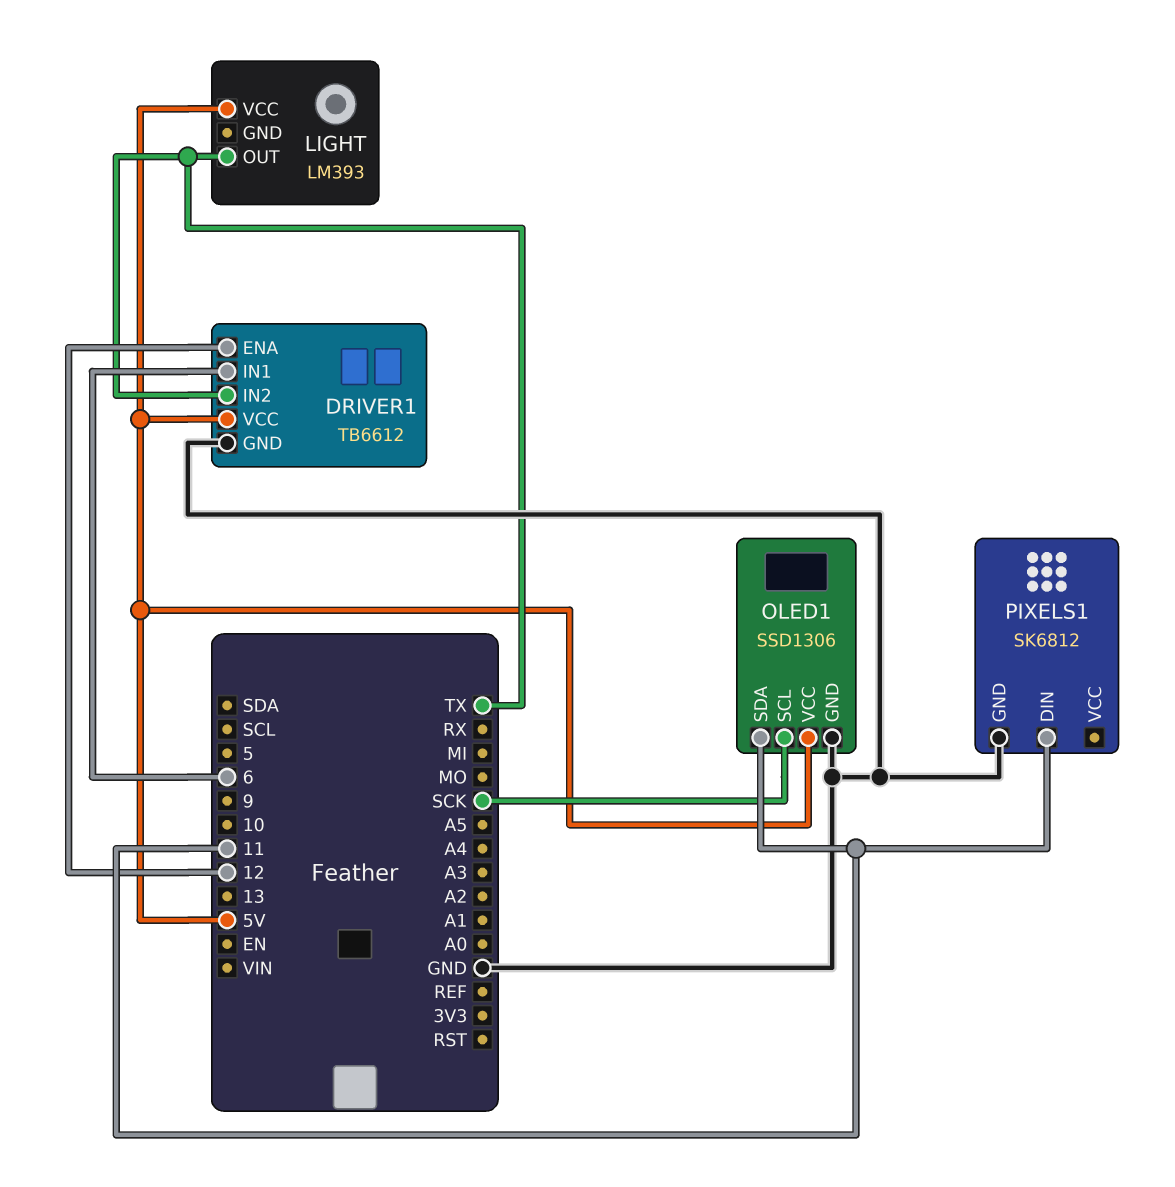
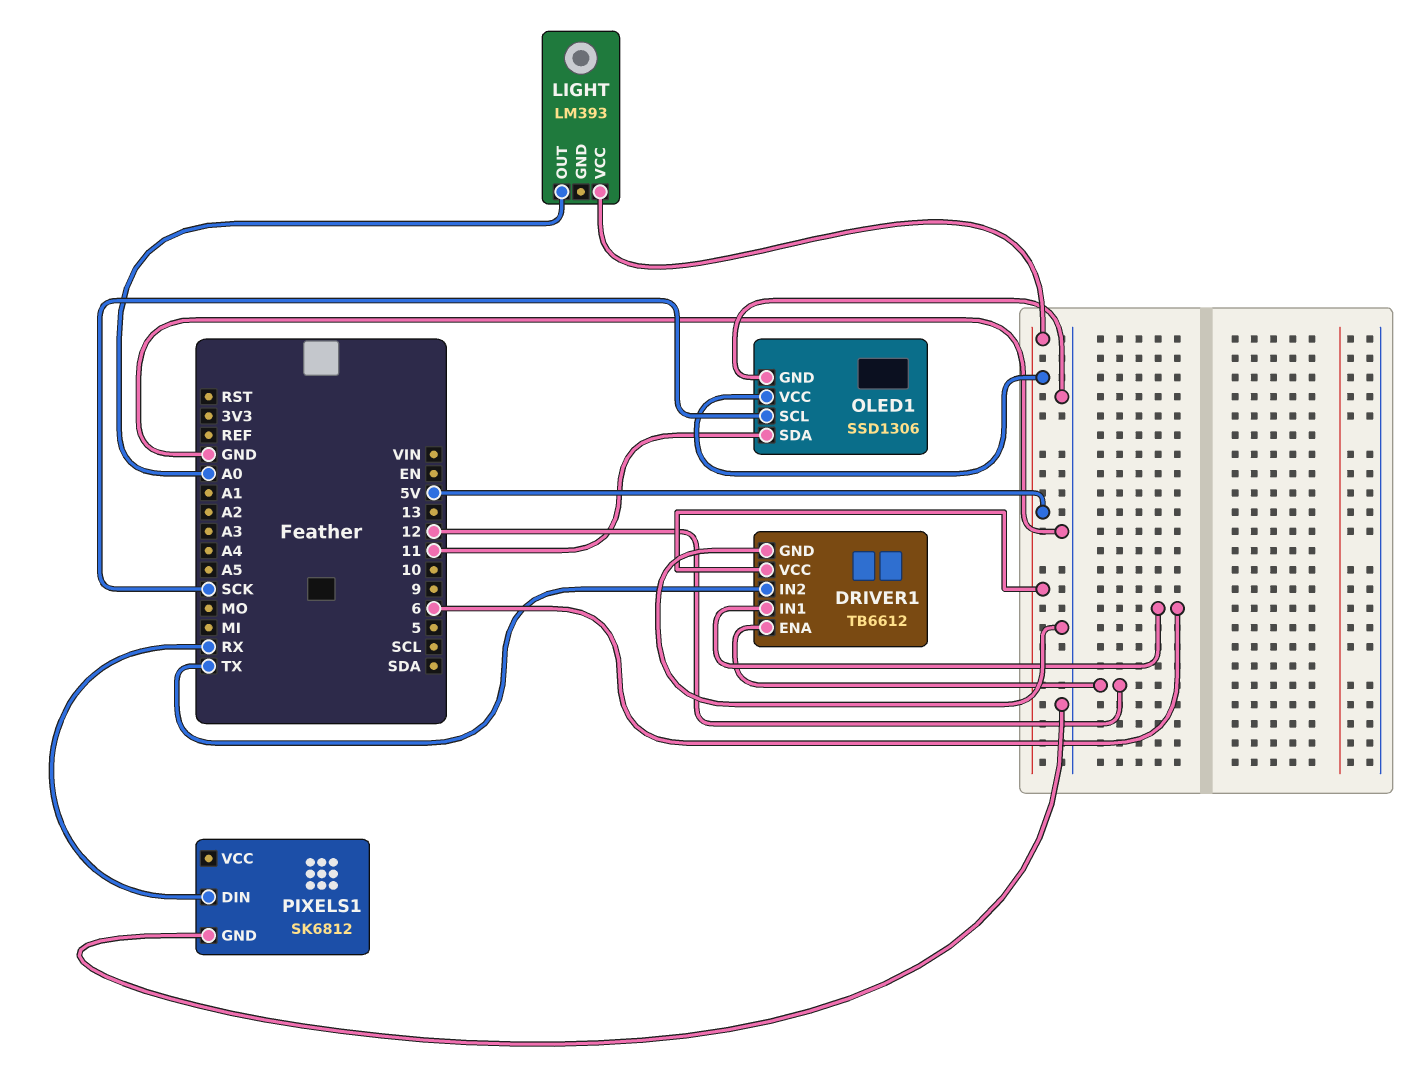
LIGHT pin OUT: TX -> A0
PIXELS1 pin DIN: 11 -> RX

